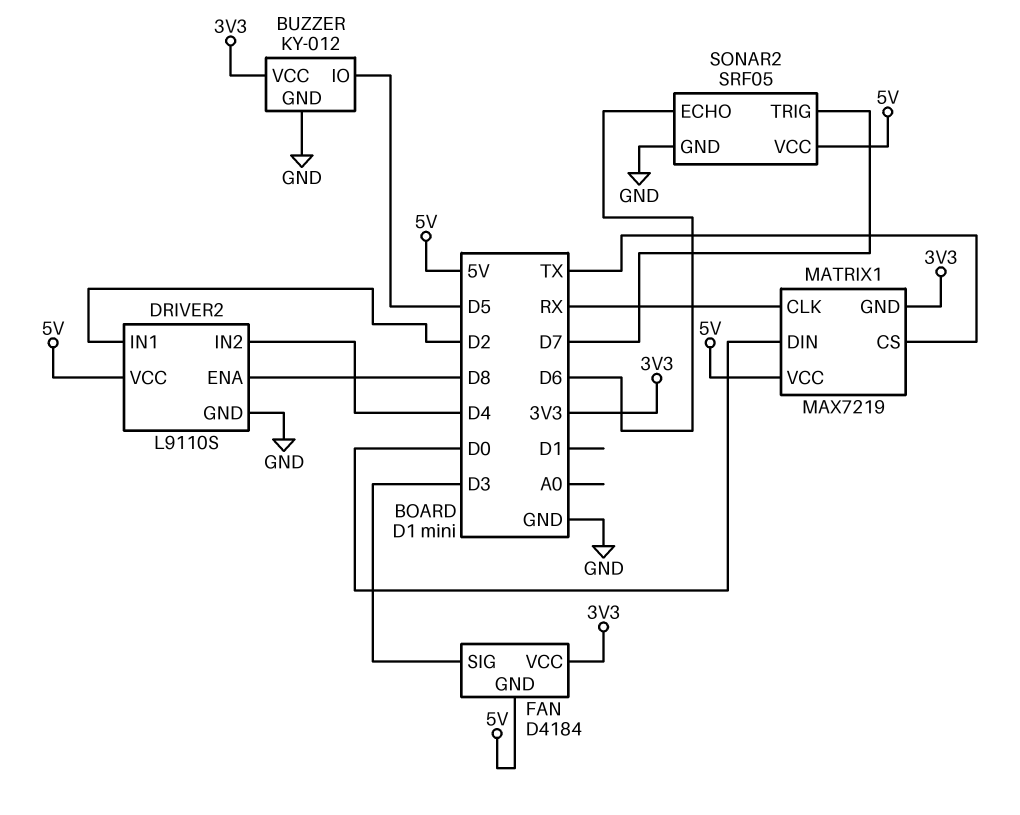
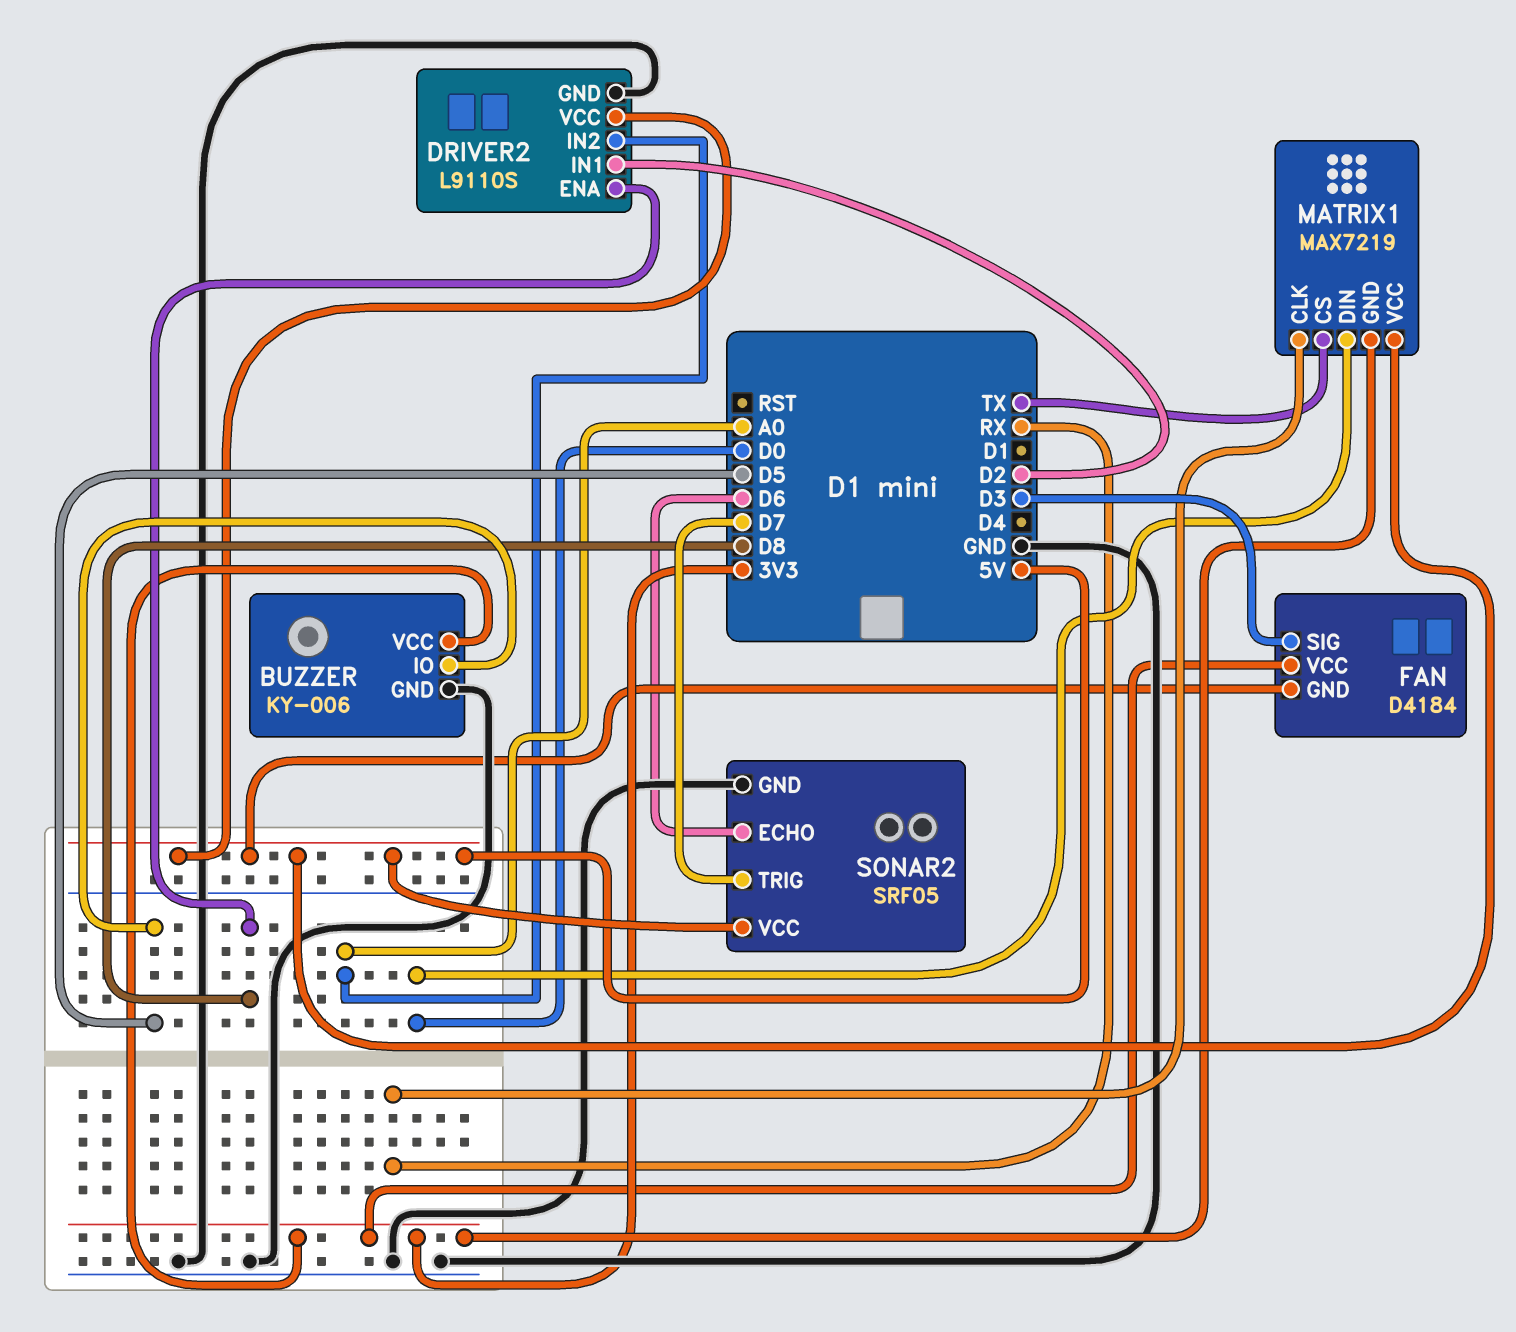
BUZZER: KY-012 -> KY-006
DRIVER2 pin IN2: D4 -> A0

